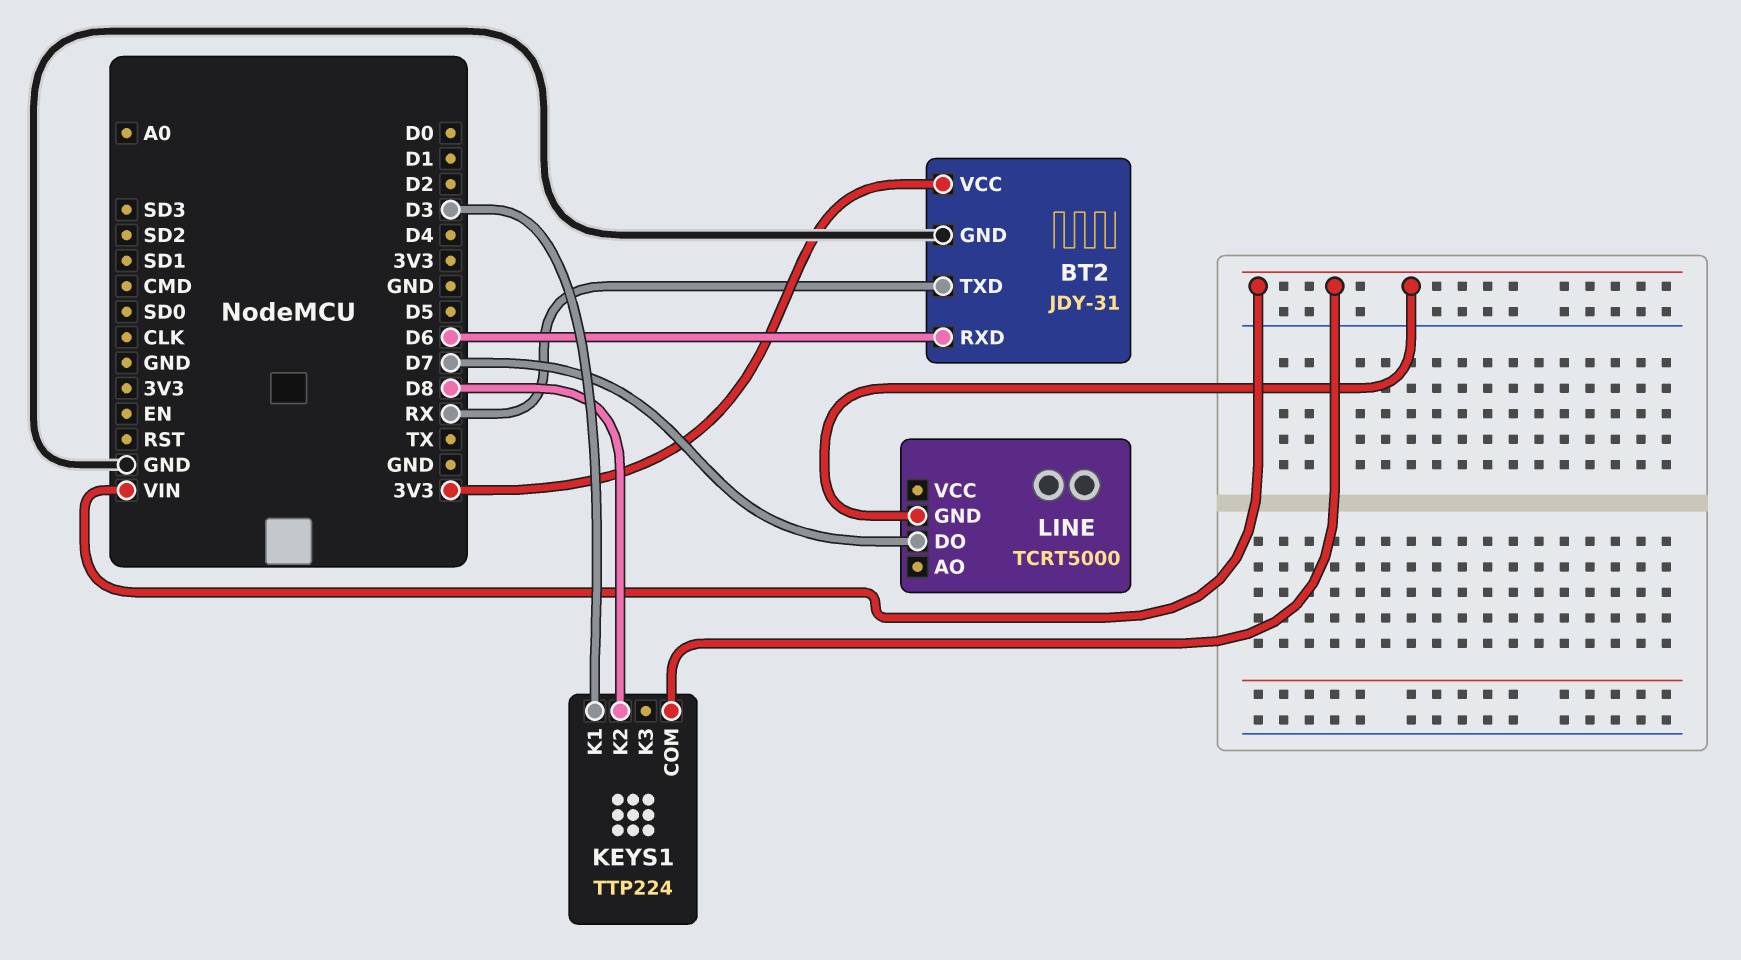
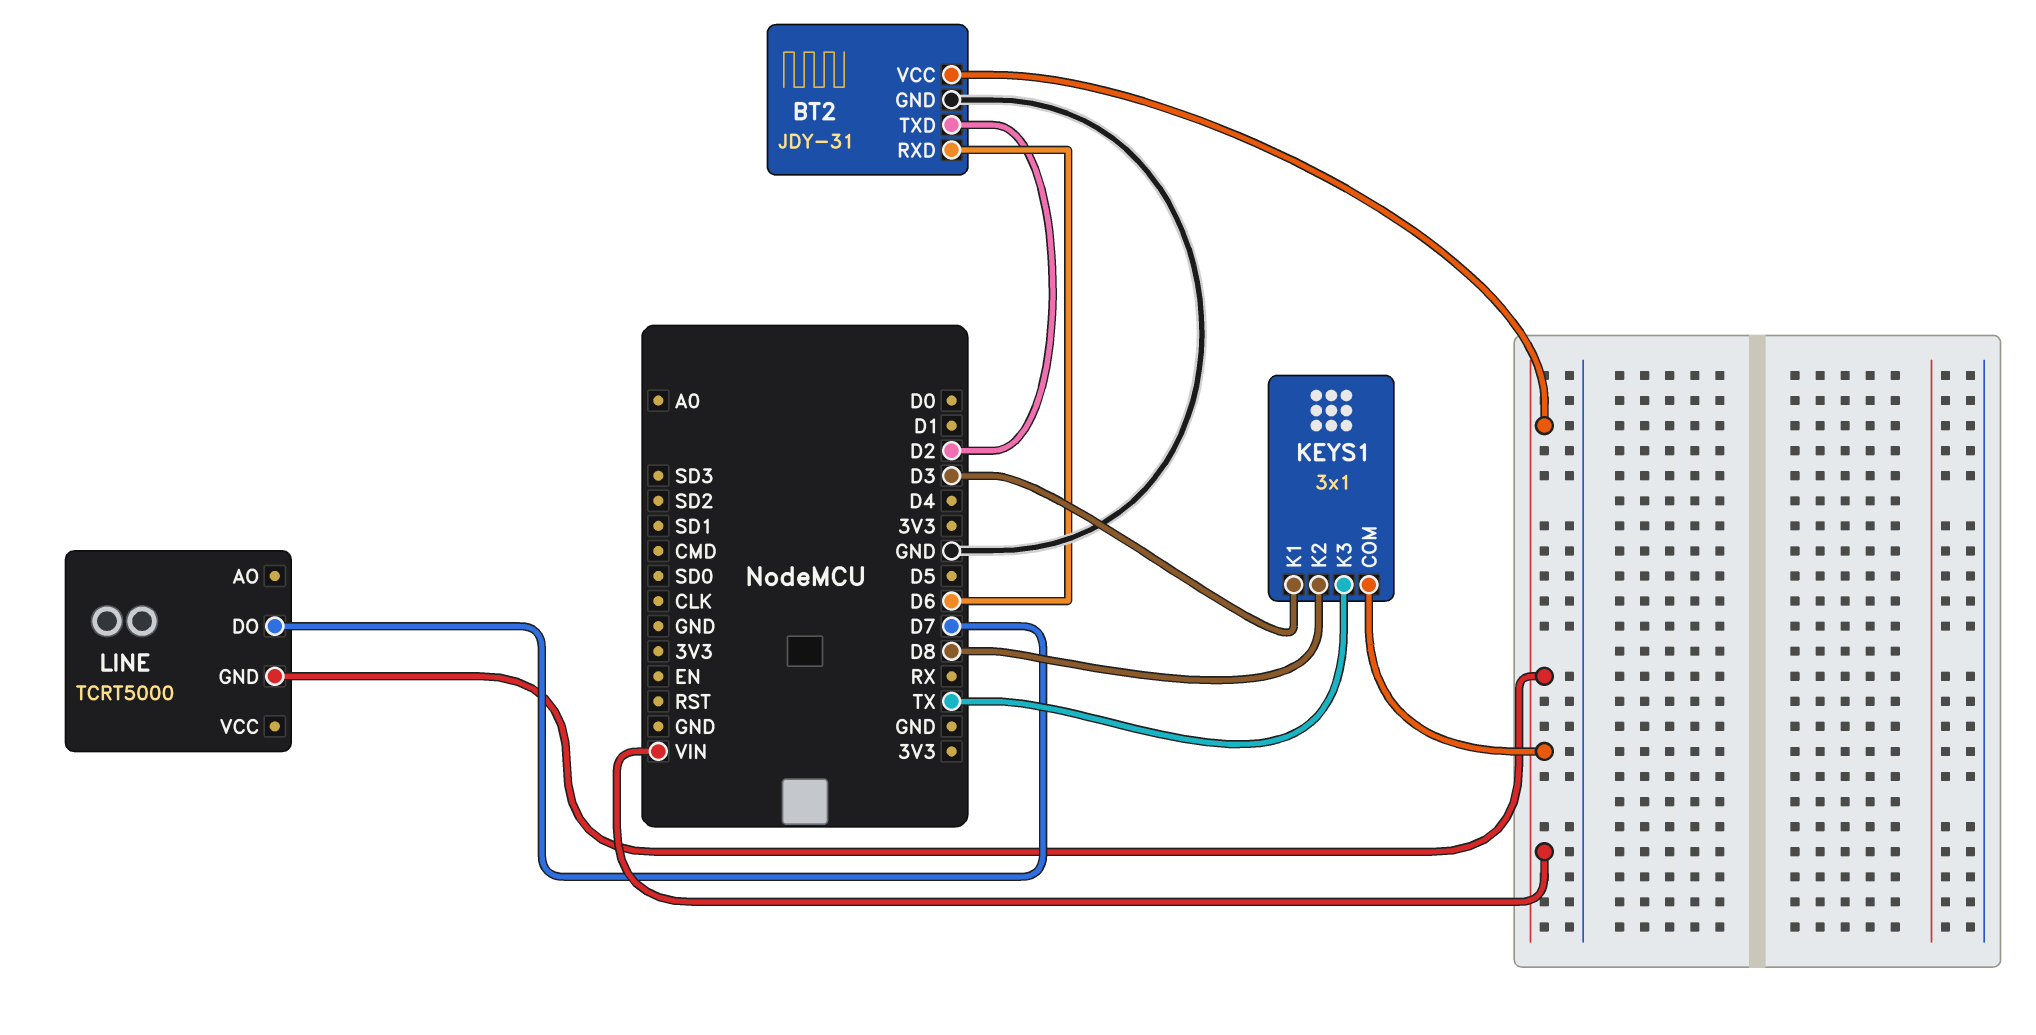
BT2 pin TXD: RX -> D2
BT2 pin VCC: 3V3 -> VIN
KEYS1: TTP224 -> 3x1
KEYS1 pin K3: none -> TX

